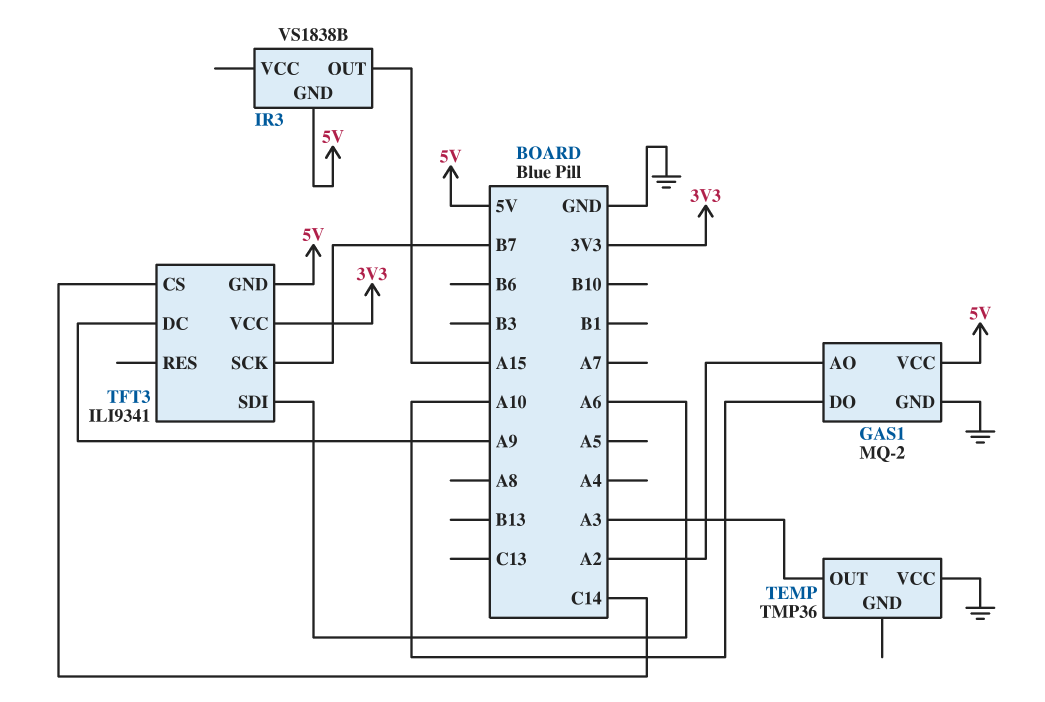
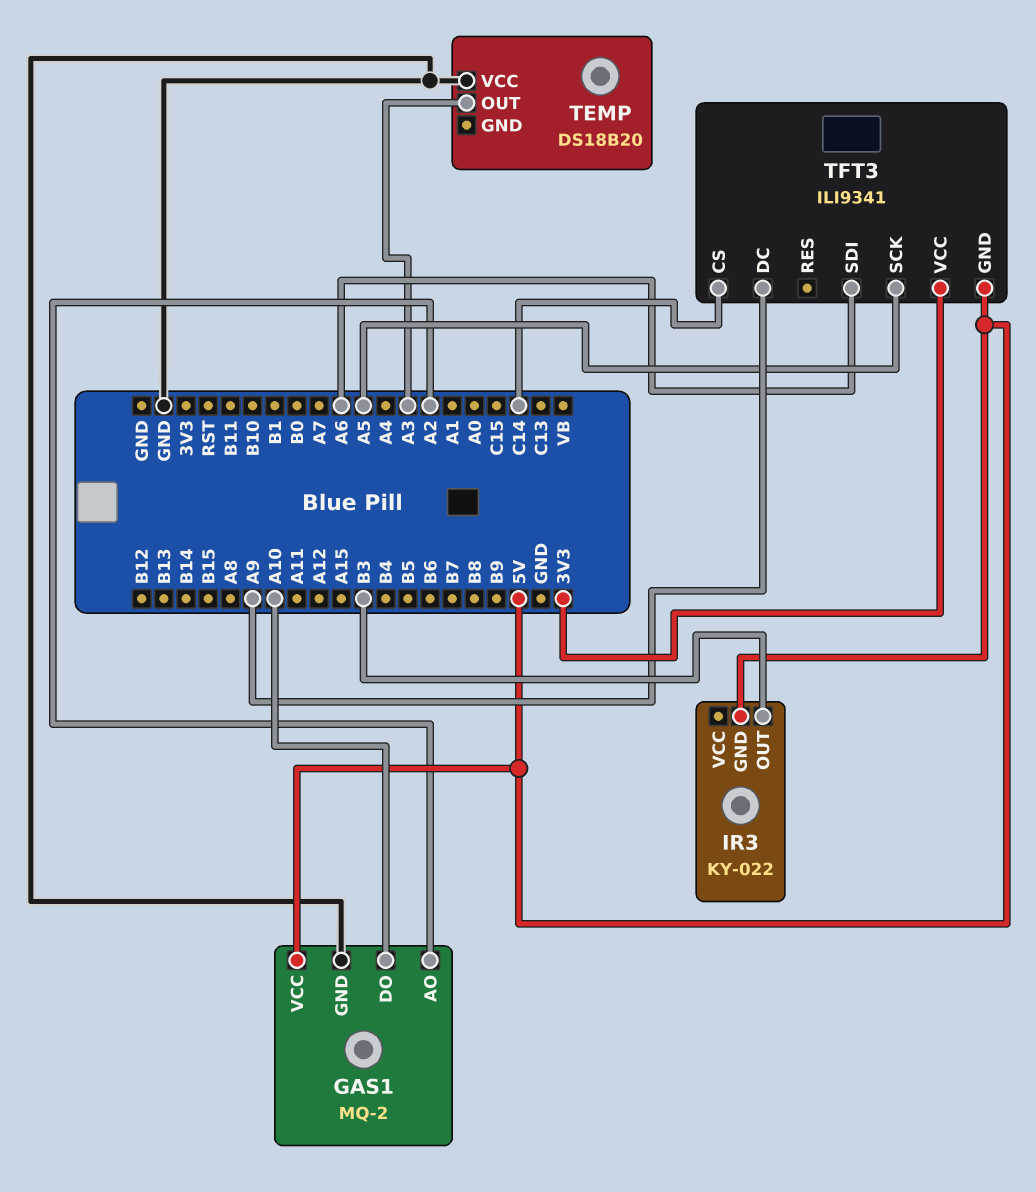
IR3: VS1838B -> KY-022
IR3 pin OUT: A15 -> B3
TEMP: TMP36 -> DS18B20
TFT3 pin SCK: B7 -> A5

